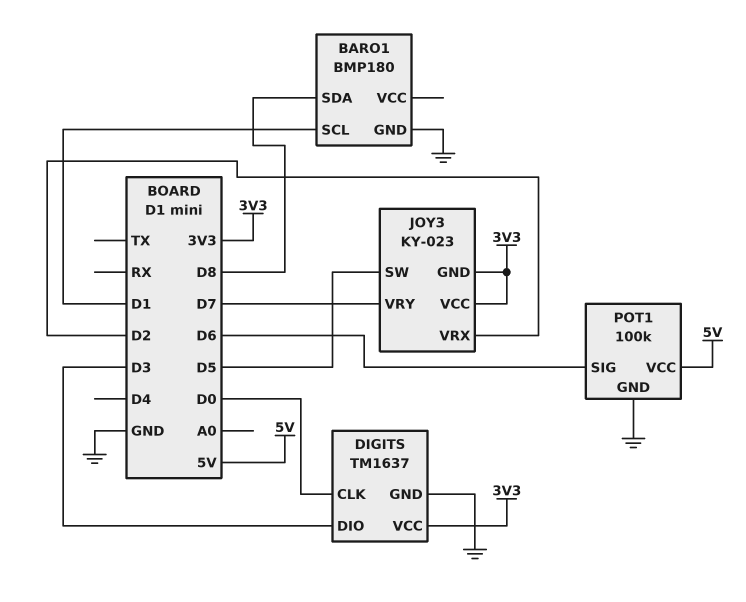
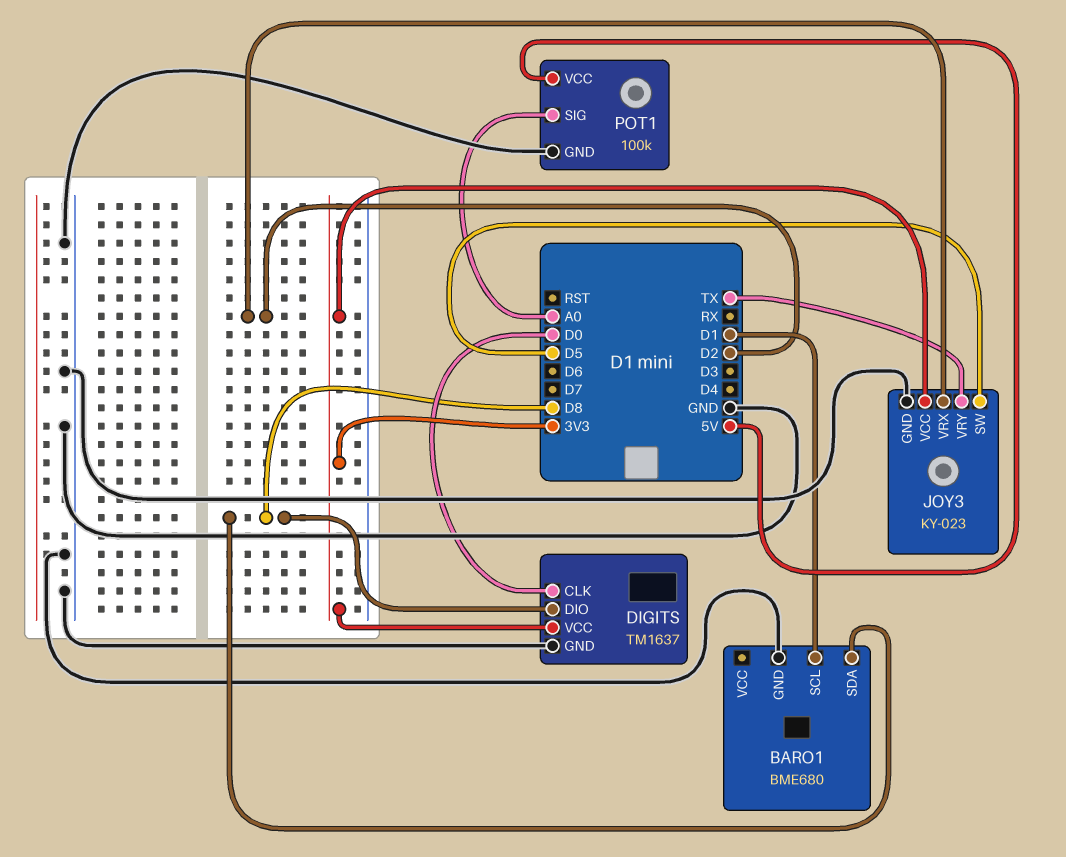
BARO1: BMP180 -> BME680
DIGITS pin DIO: D3 -> D8
JOY3 pin GND: 3V3 -> GND
JOY3 pin VRY: D7 -> TX
POT1 pin SIG: D6 -> A0

